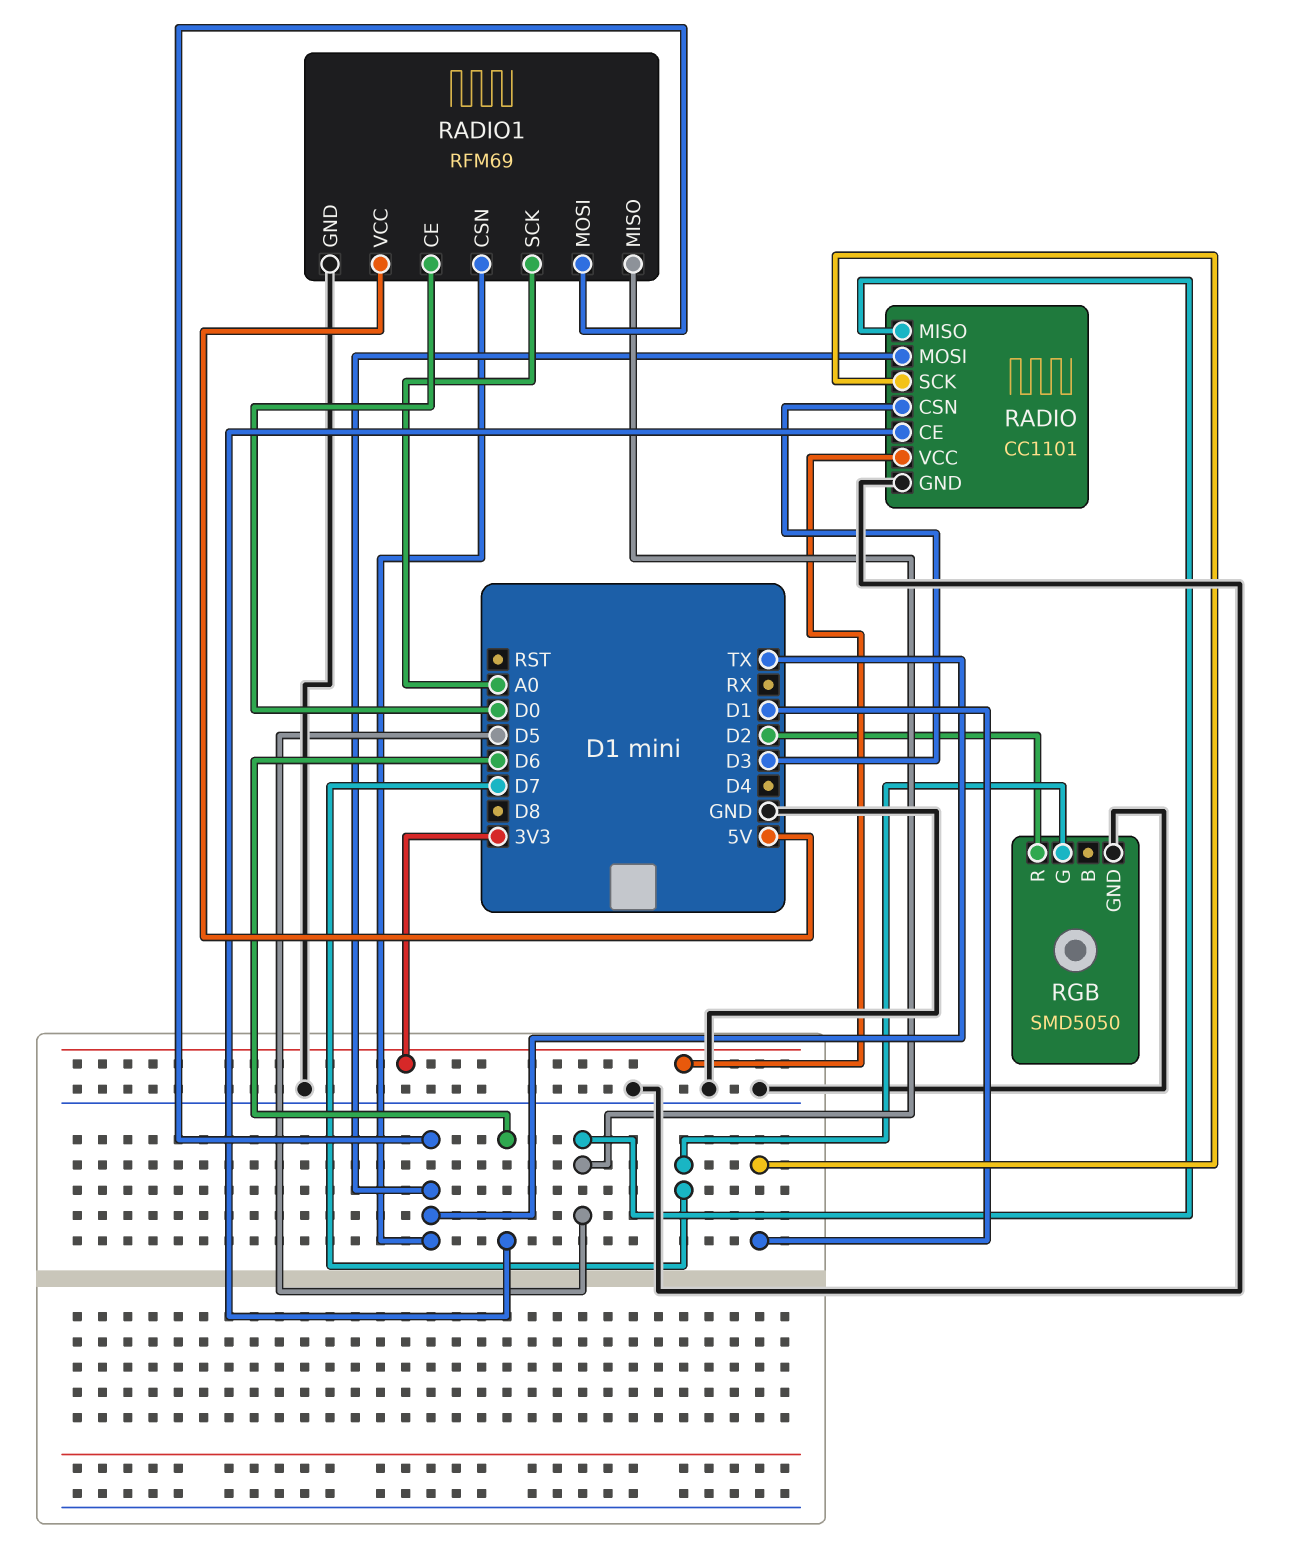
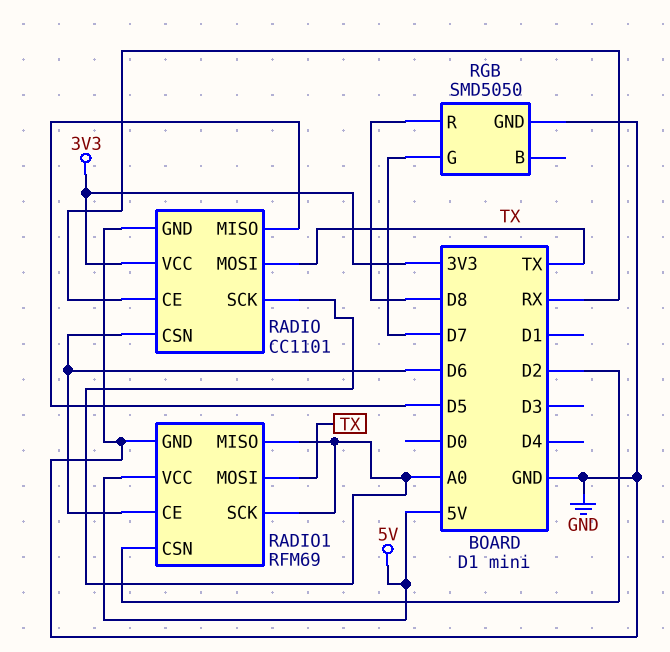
RADIO pin CE: D6 -> RX
RADIO pin CSN: D3 -> D6
RADIO pin SCK: D1 -> A0
RADIO1 pin CE: D0 -> D6
RADIO1 pin CSN: TX -> D2
RADIO1 pin MISO: D5 -> A0
RGB pin R: D2 -> D8

